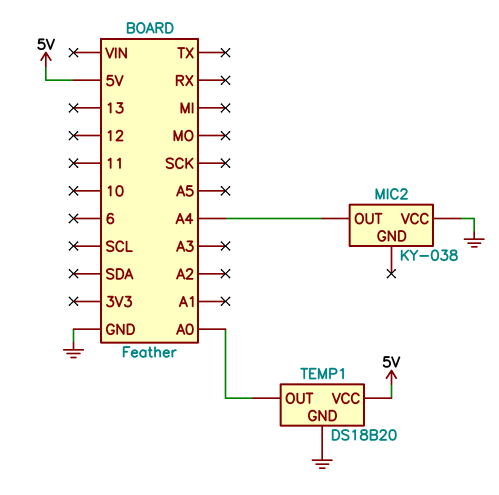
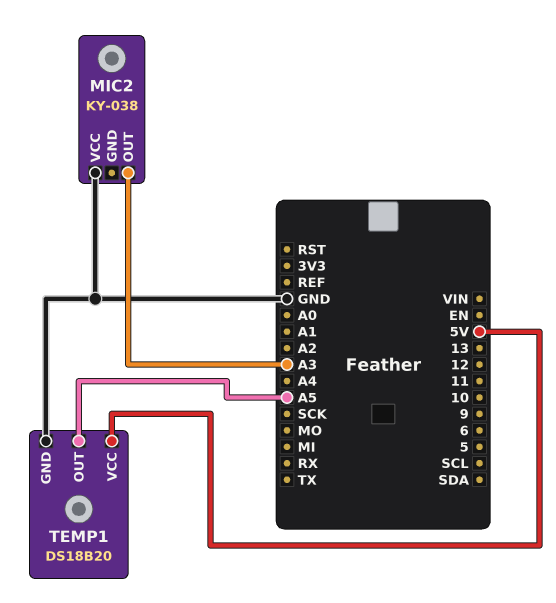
MIC2 pin OUT: A4 -> A3
TEMP1 pin OUT: A0 -> A5

